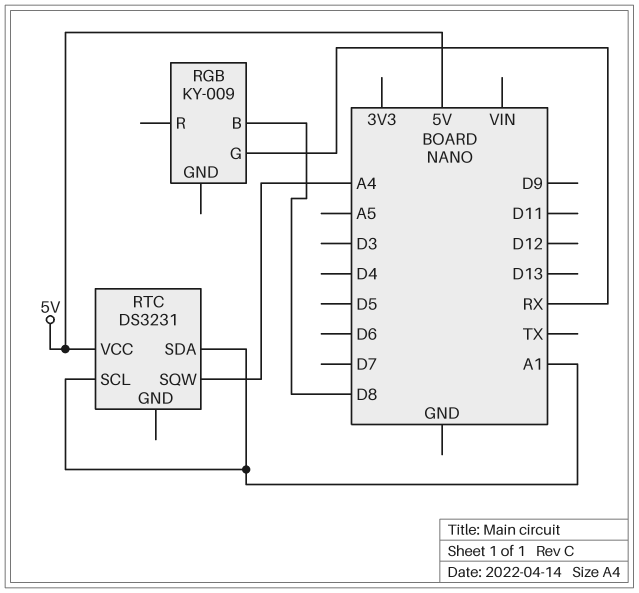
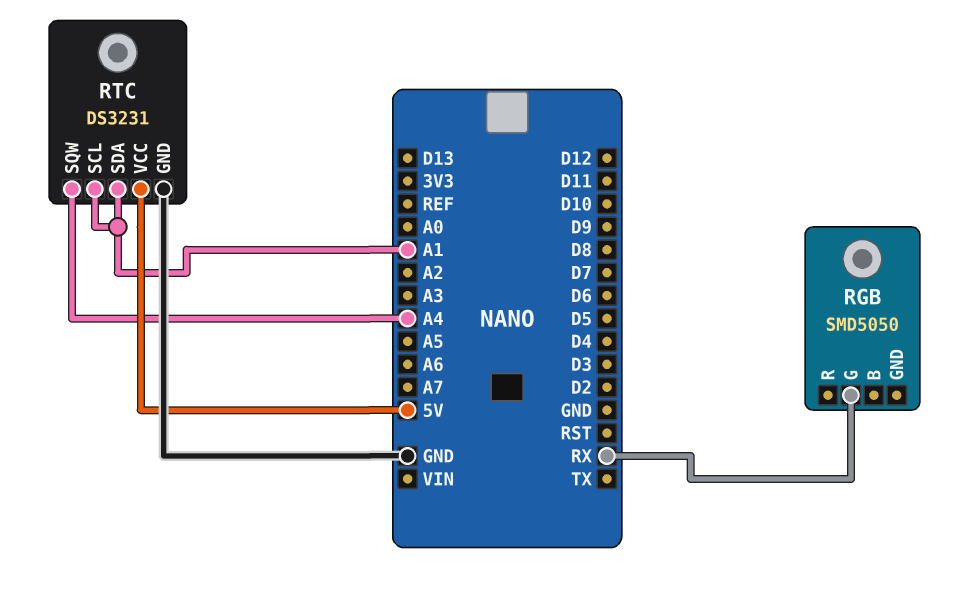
RGB: KY-009 -> SMD5050
RGB pin B: D8 -> none
RTC pin GND: none -> GND

